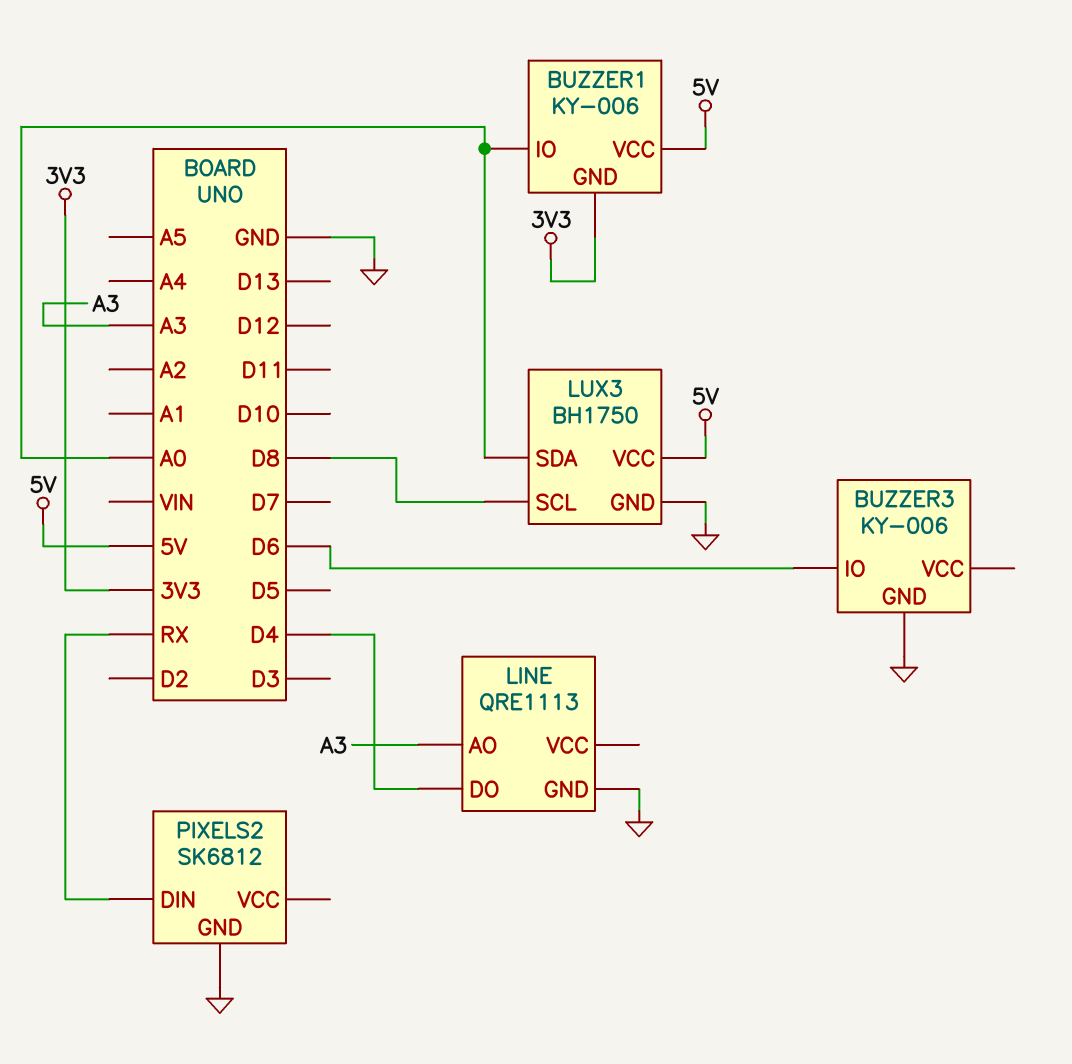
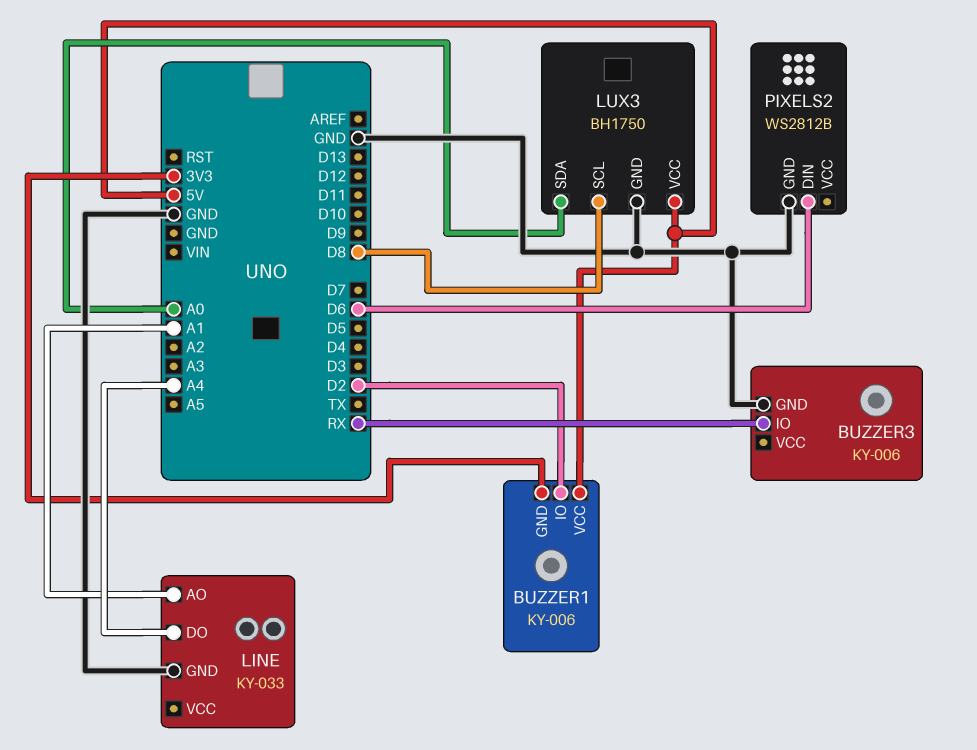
BUZZER1 pin IO: A0 -> D2
BUZZER3 pin IO: D6 -> RX
LINE: QRE1113 -> KY-033
LINE pin AO: A3 -> A1
LINE pin DO: D4 -> A4
PIXELS2: SK6812 -> WS2812B
PIXELS2 pin DIN: RX -> D6

